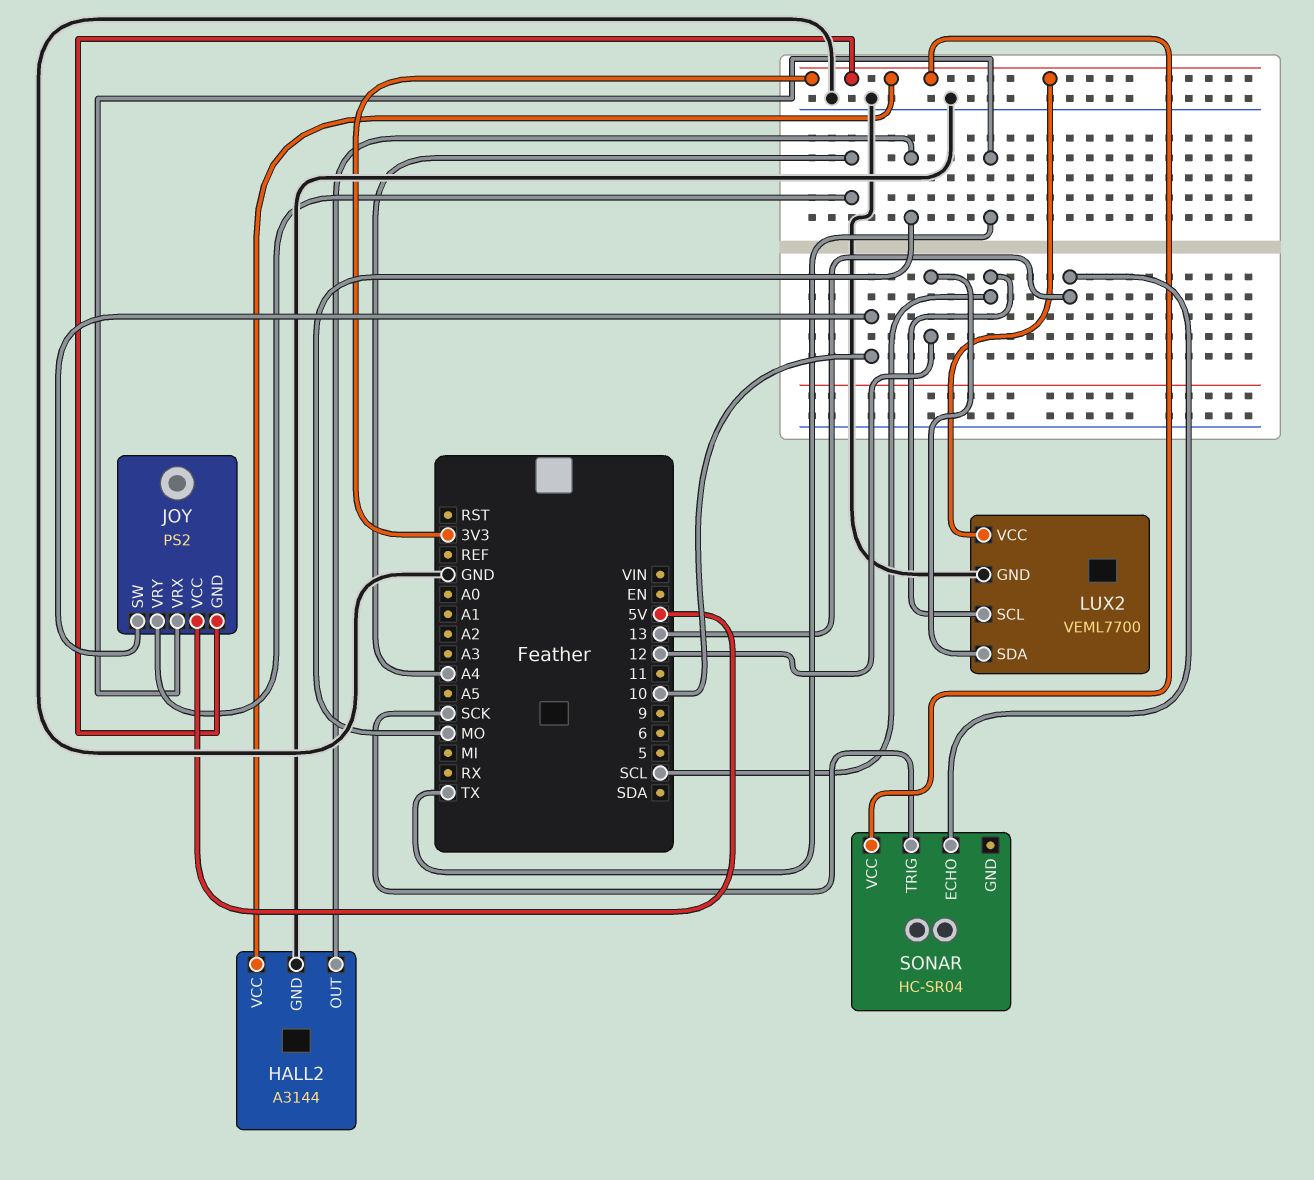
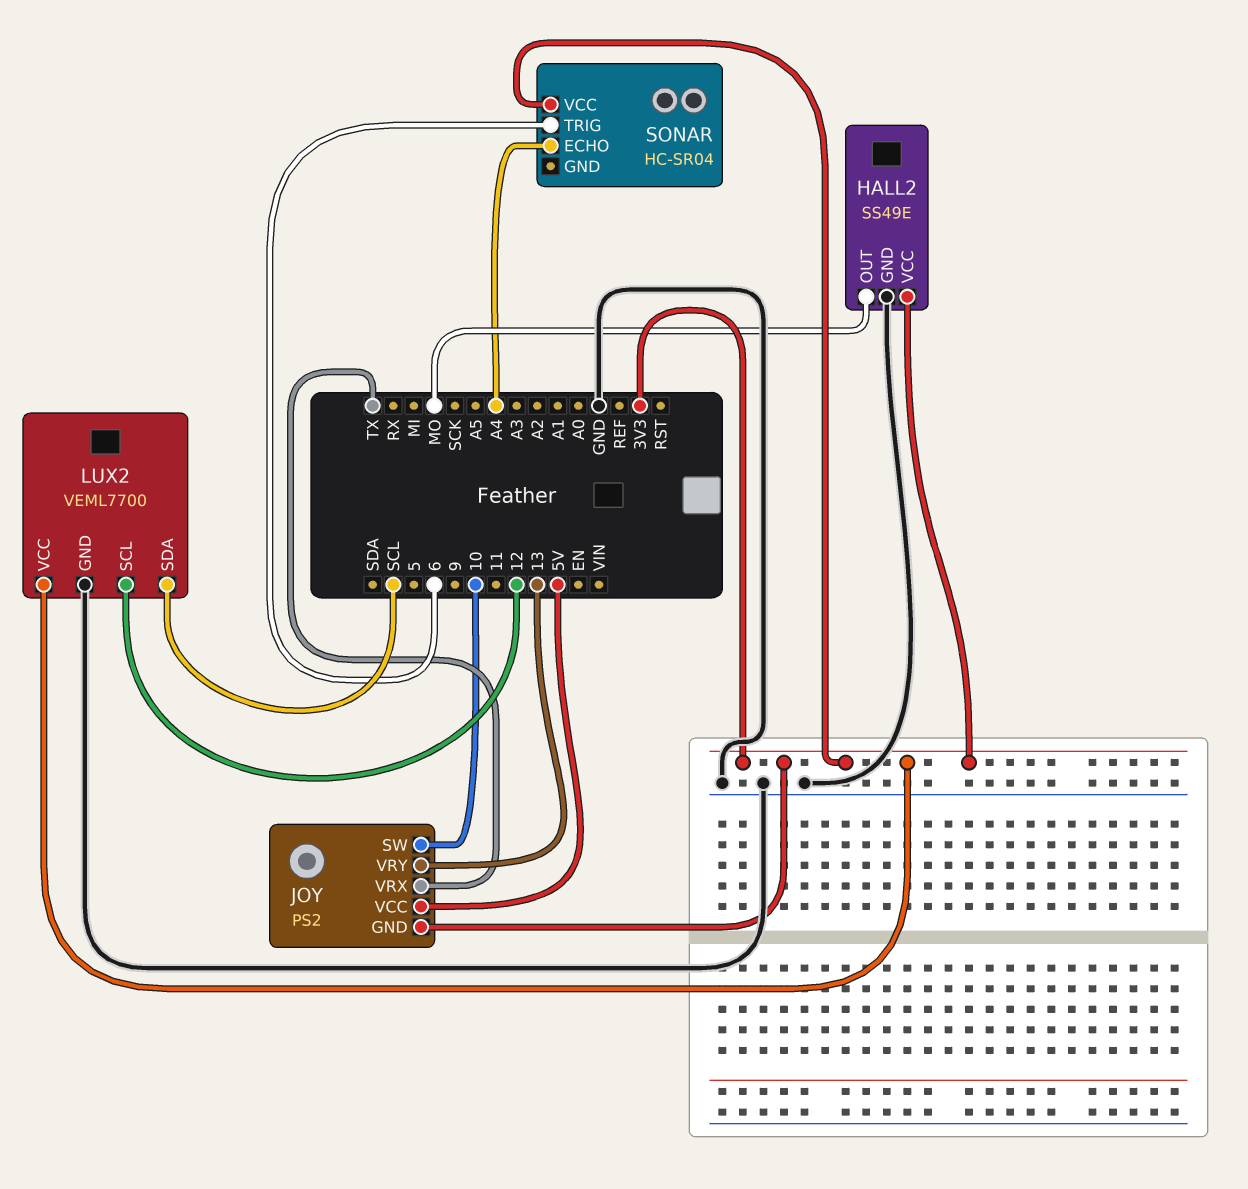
HALL2: A3144 -> SS49E
JOY pin VRY: A4 -> 13
LUX2 pin SCL: SCL -> 12
LUX2 pin SDA: 12 -> SCL
SONAR pin ECHO: 13 -> A4
SONAR pin TRIG: SCK -> 6

